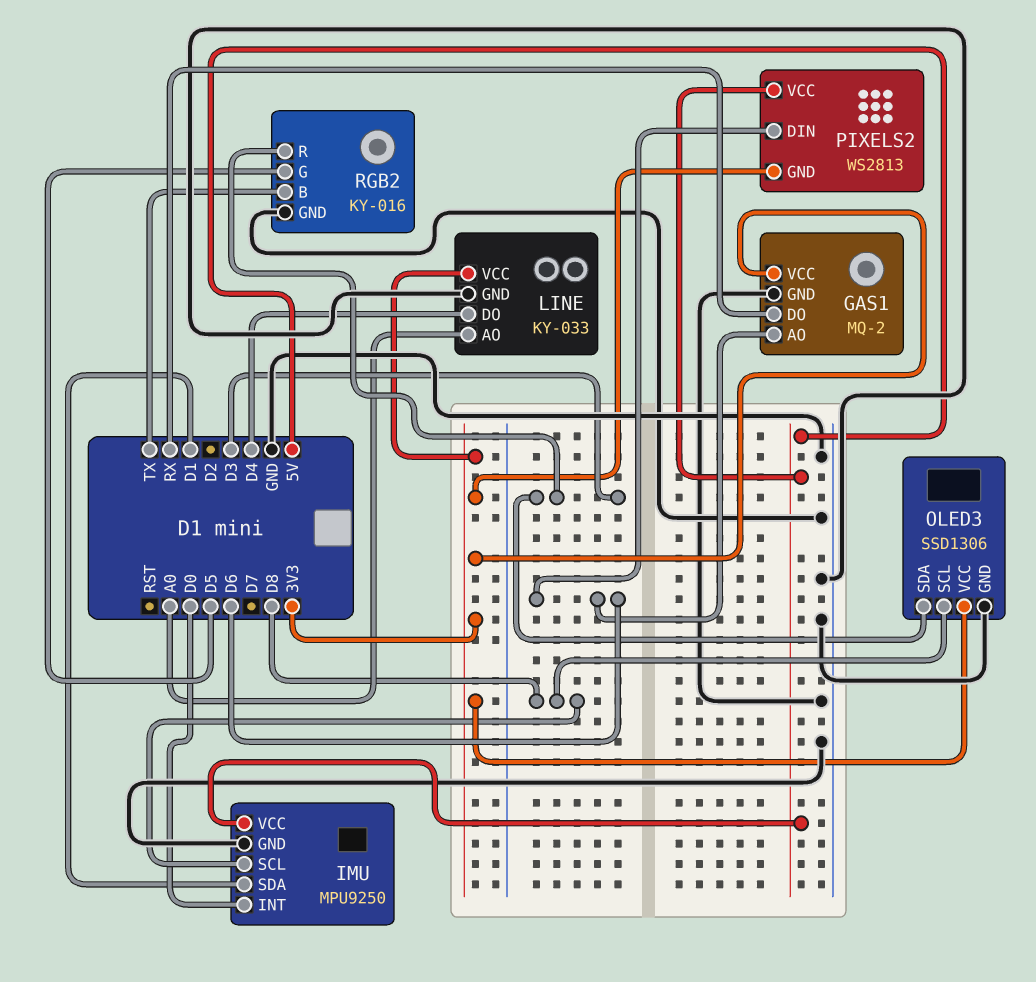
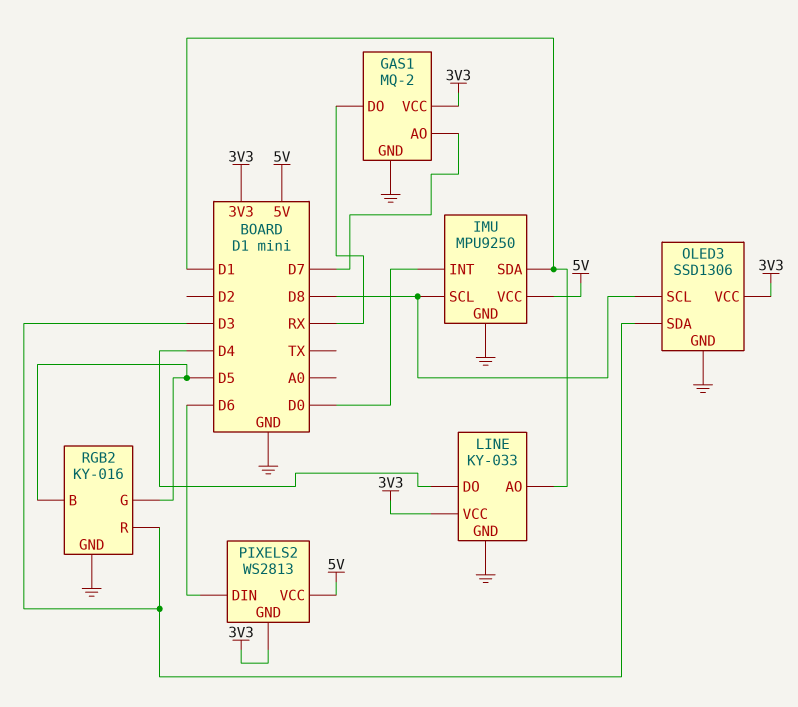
GAS1 pin AO: D6 -> D7
LINE pin AO: A0 -> D1
RGB2 pin B: TX -> D5

